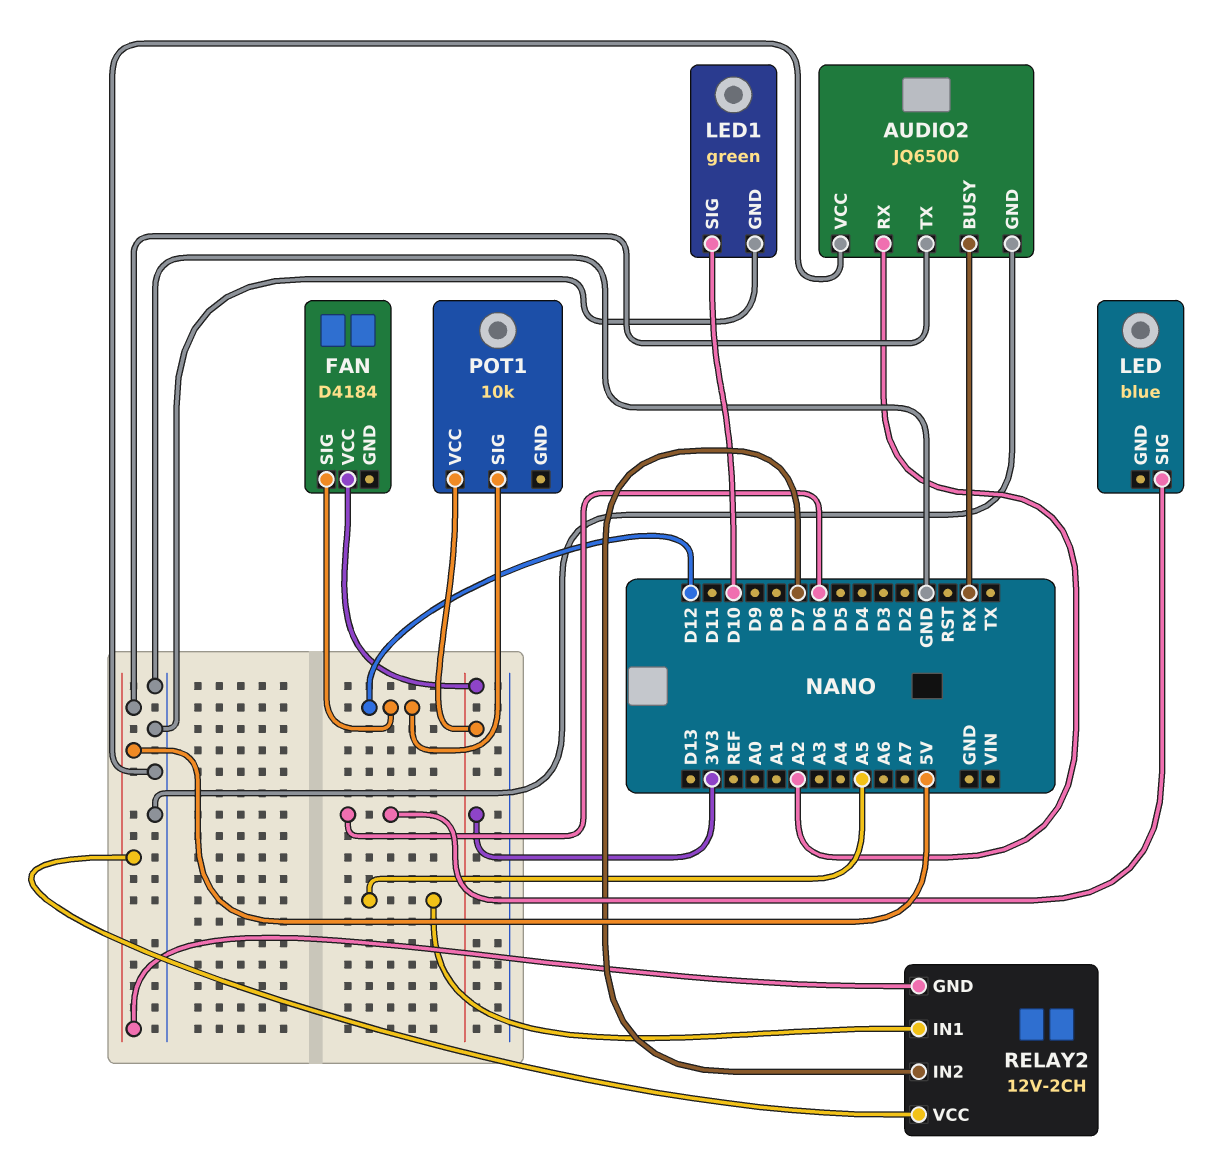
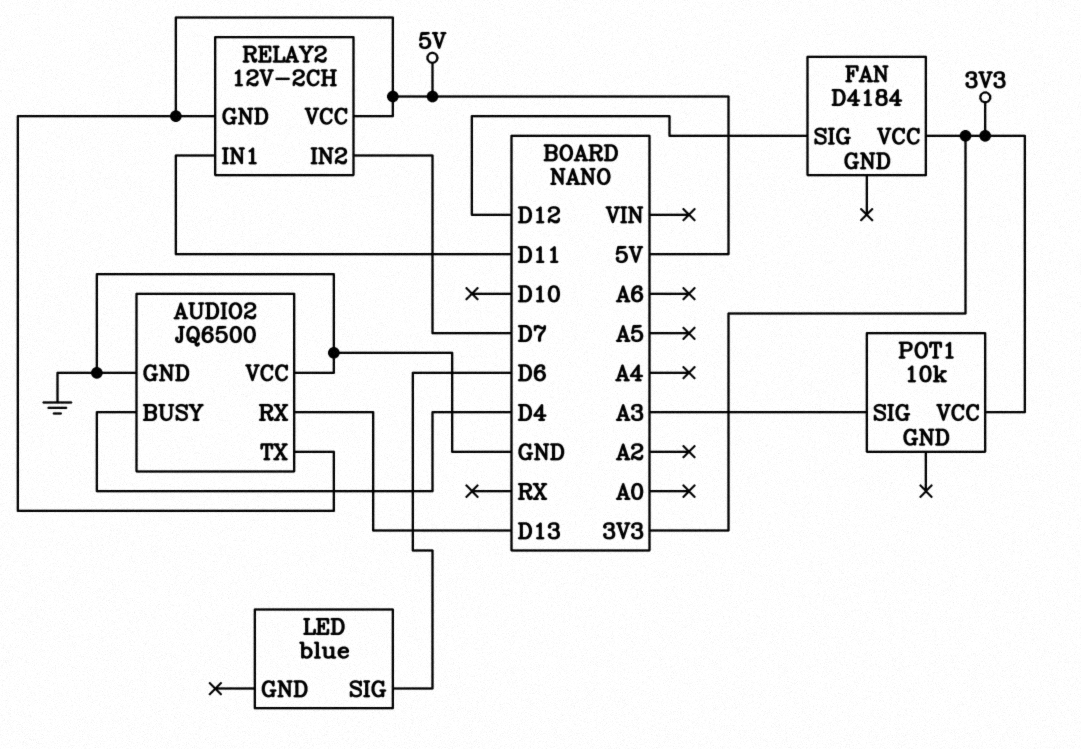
AUDIO2 pin BUSY: RX -> D4
AUDIO2 pin RX: A2 -> D13
LED1: green -> none
LED1 pin GND: GND -> none
LED1 pin SIG: D10 -> none
POT1 pin SIG: D12 -> A3
RELAY2 pin IN1: A5 -> D11

